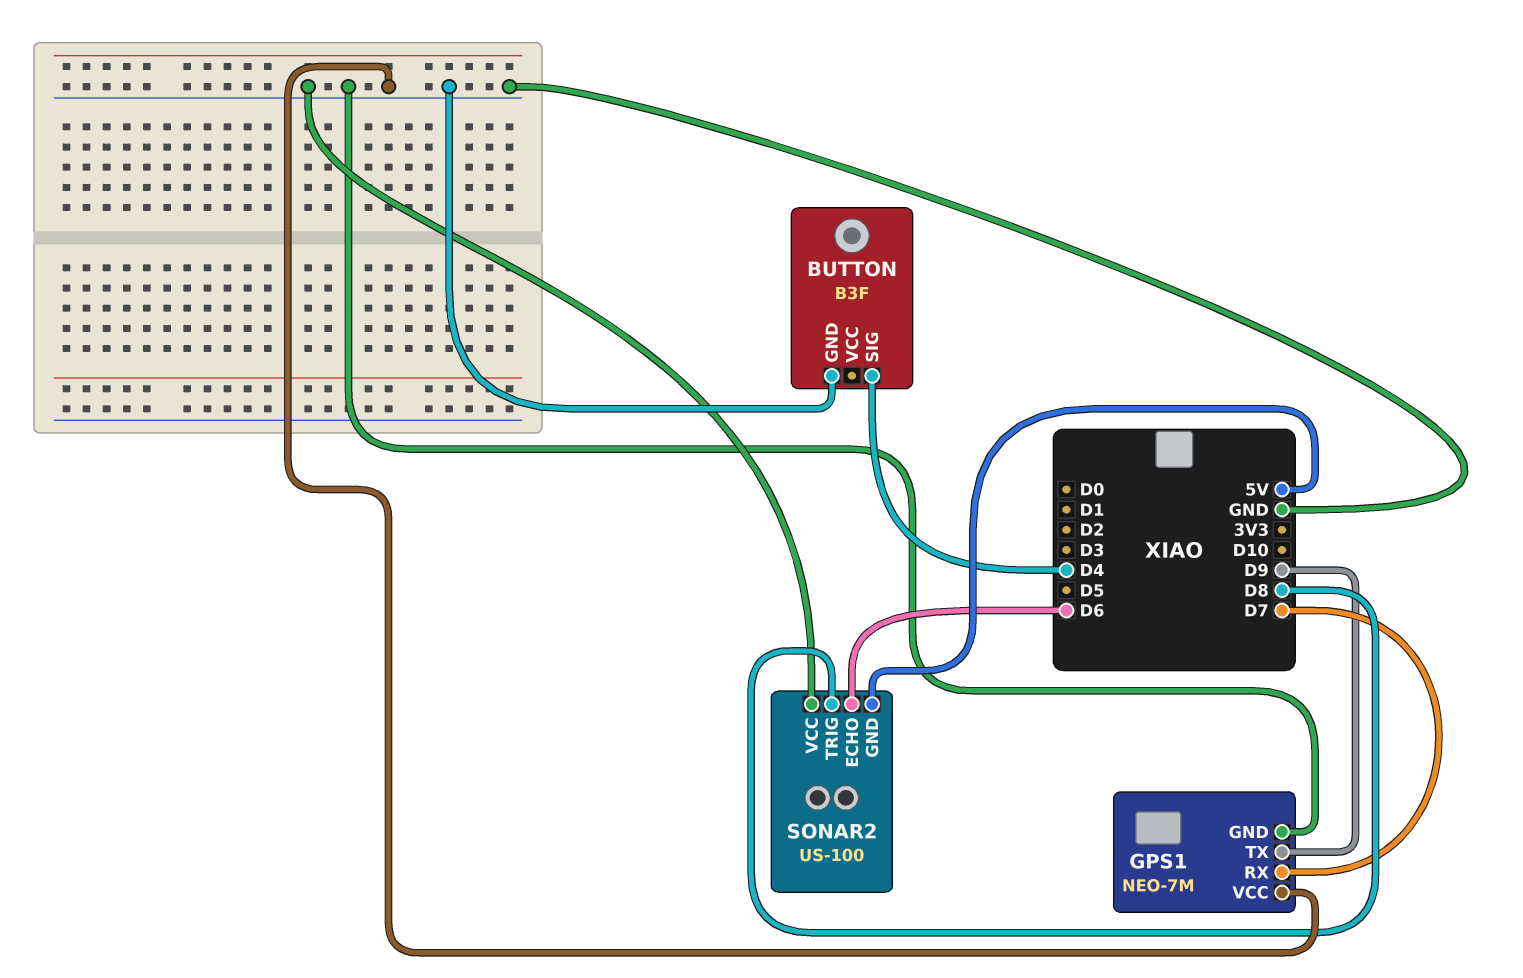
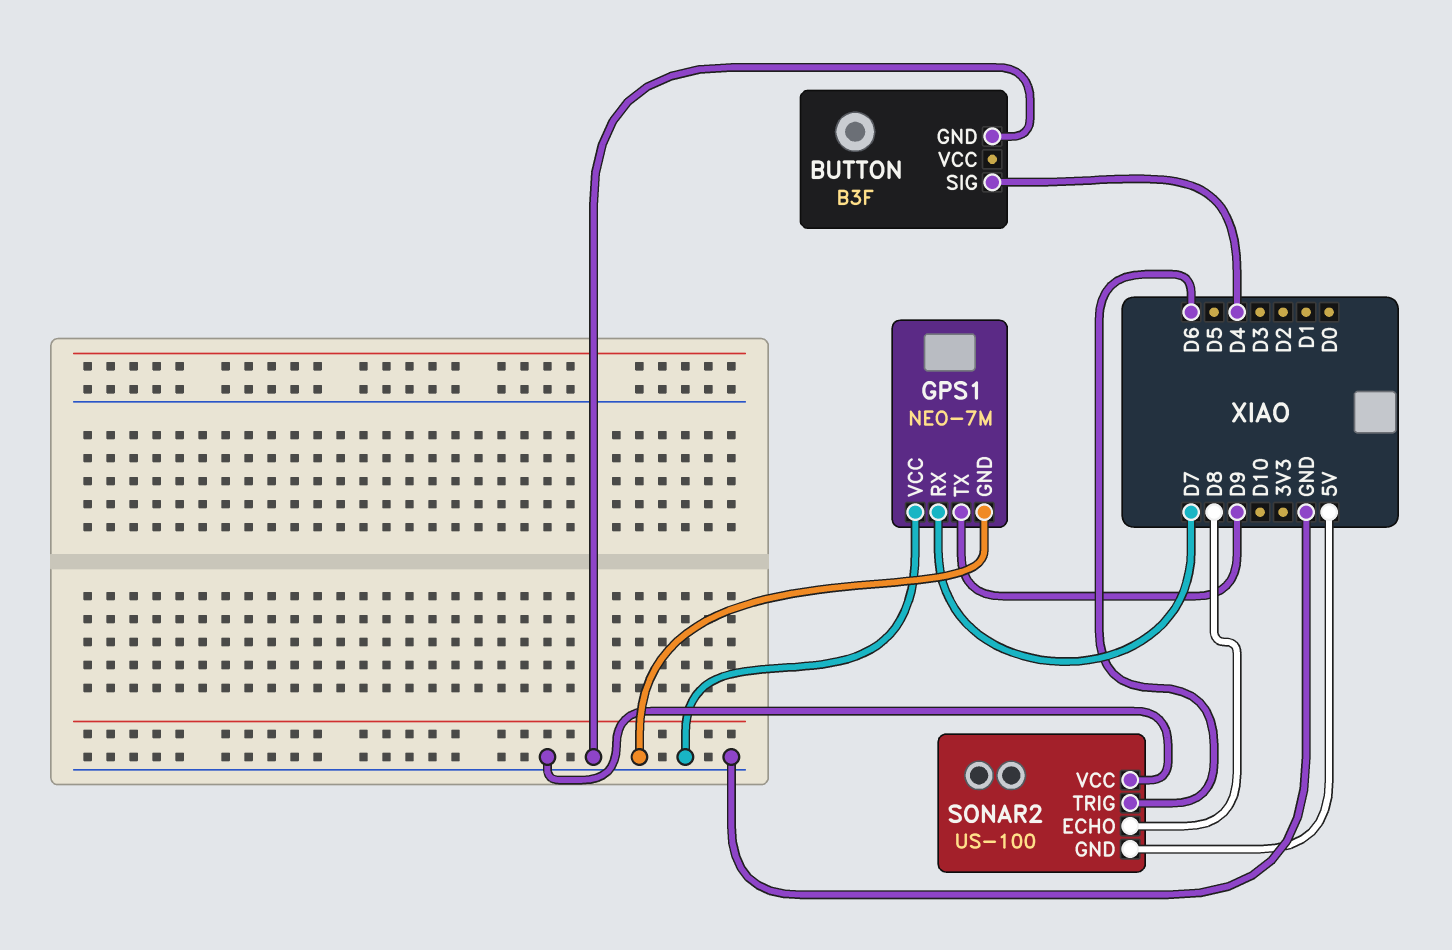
SONAR2 pin ECHO: D6 -> D8
SONAR2 pin TRIG: D8 -> D6

